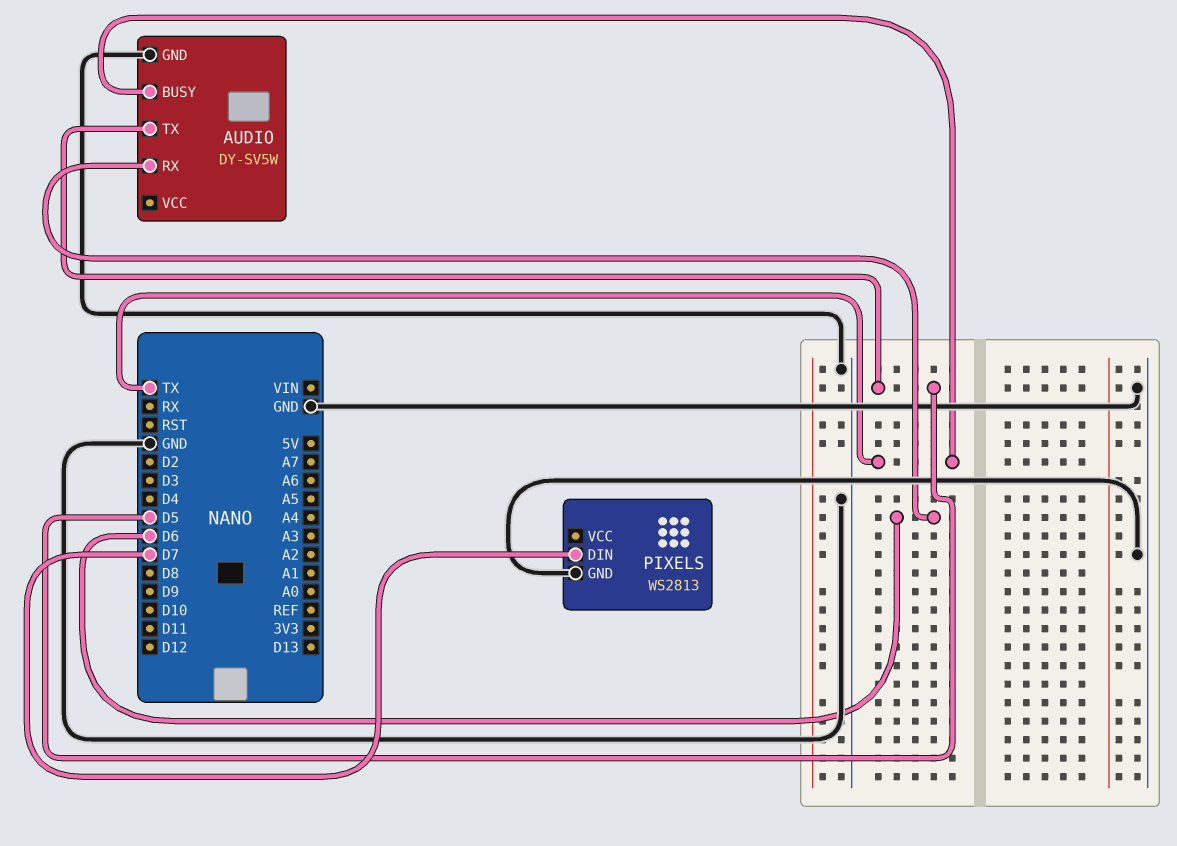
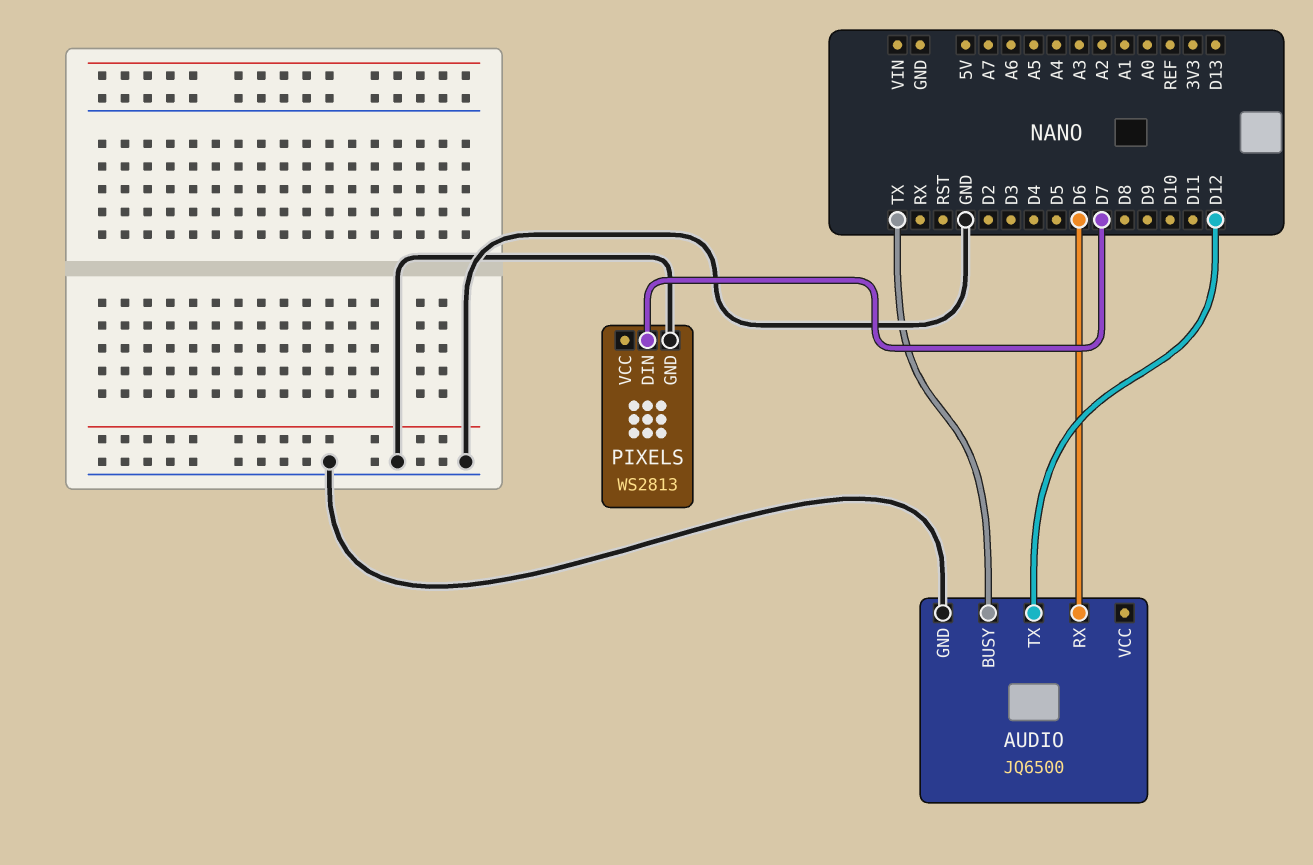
AUDIO: DY-SV5W -> JQ6500
AUDIO pin TX: D5 -> D12

